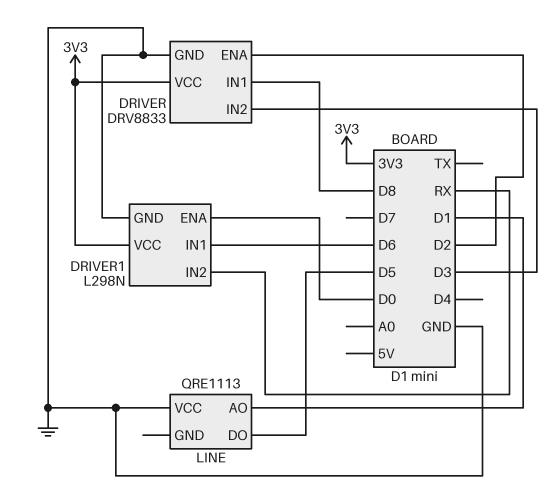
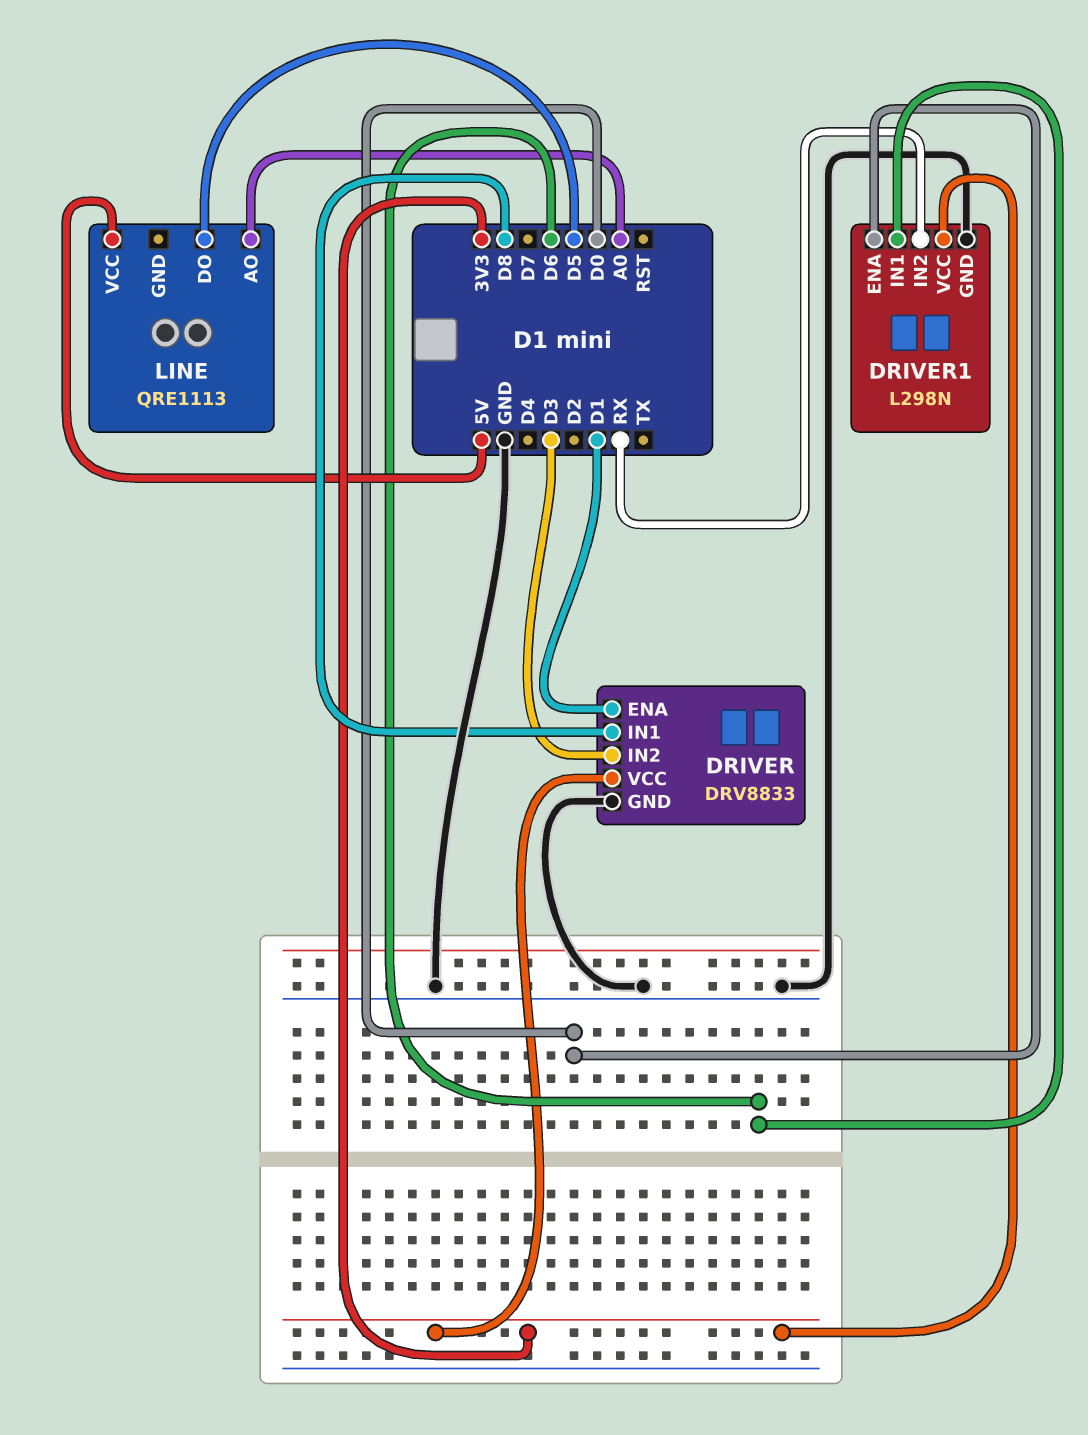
DRIVER pin ENA: D2 -> D1
LINE pin AO: D1 -> A0
LINE pin VCC: GND -> 5V

